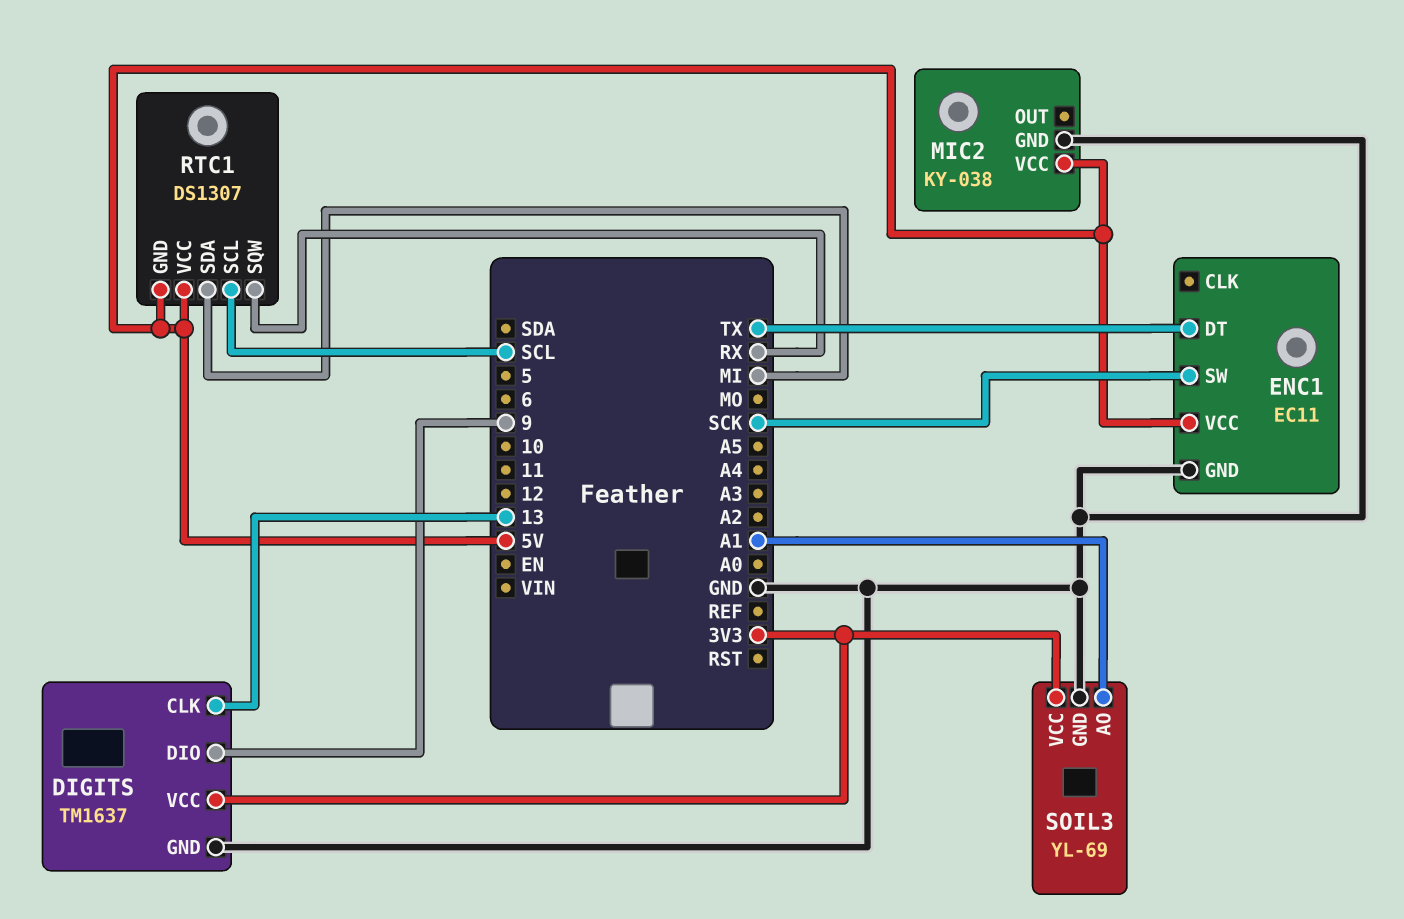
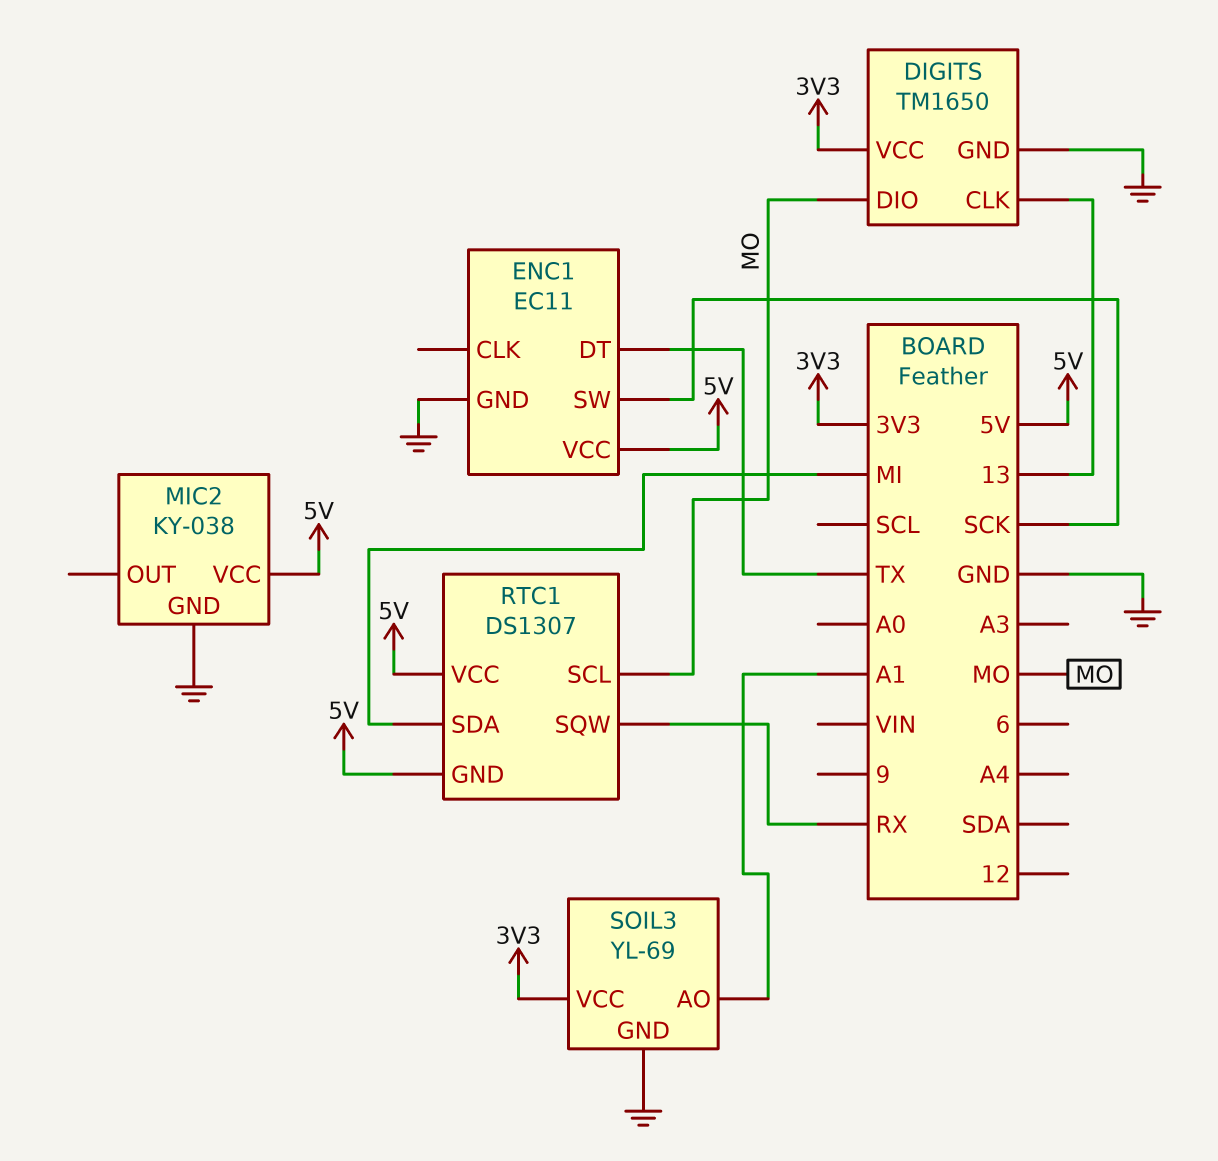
DIGITS: TM1637 -> TM1650
DIGITS pin DIO: 9 -> MO
RTC1 pin SCL: SCL -> MO

